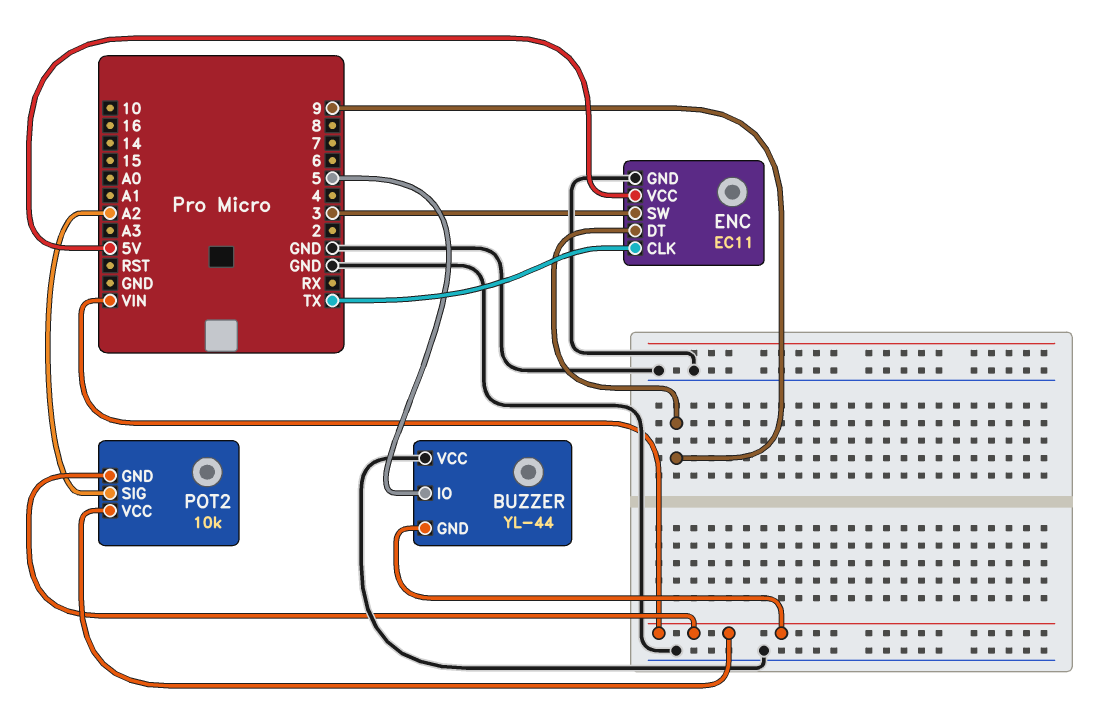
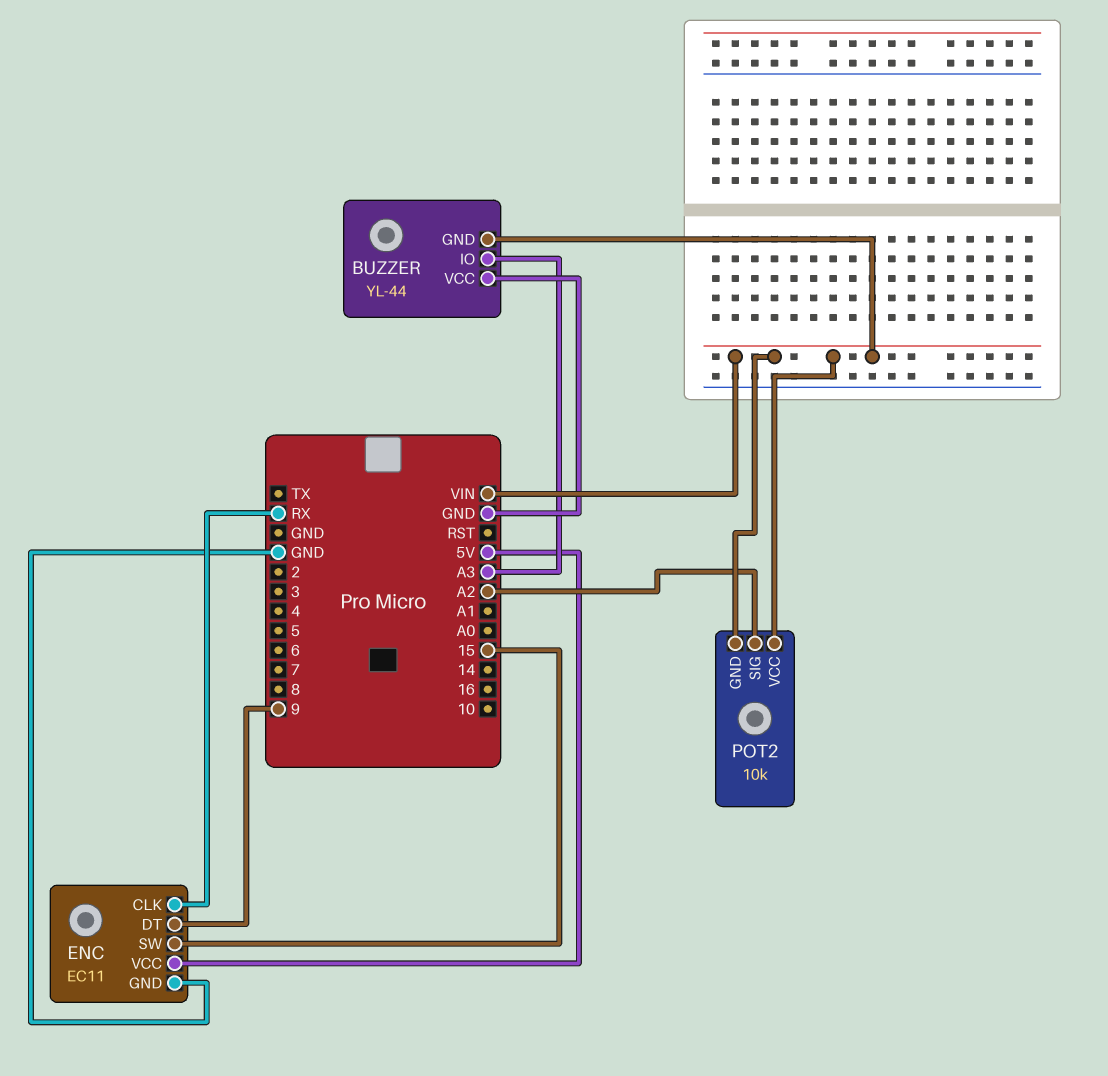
BUZZER pin IO: 5 -> A3
ENC pin CLK: TX -> RX
ENC pin SW: 3 -> 15

